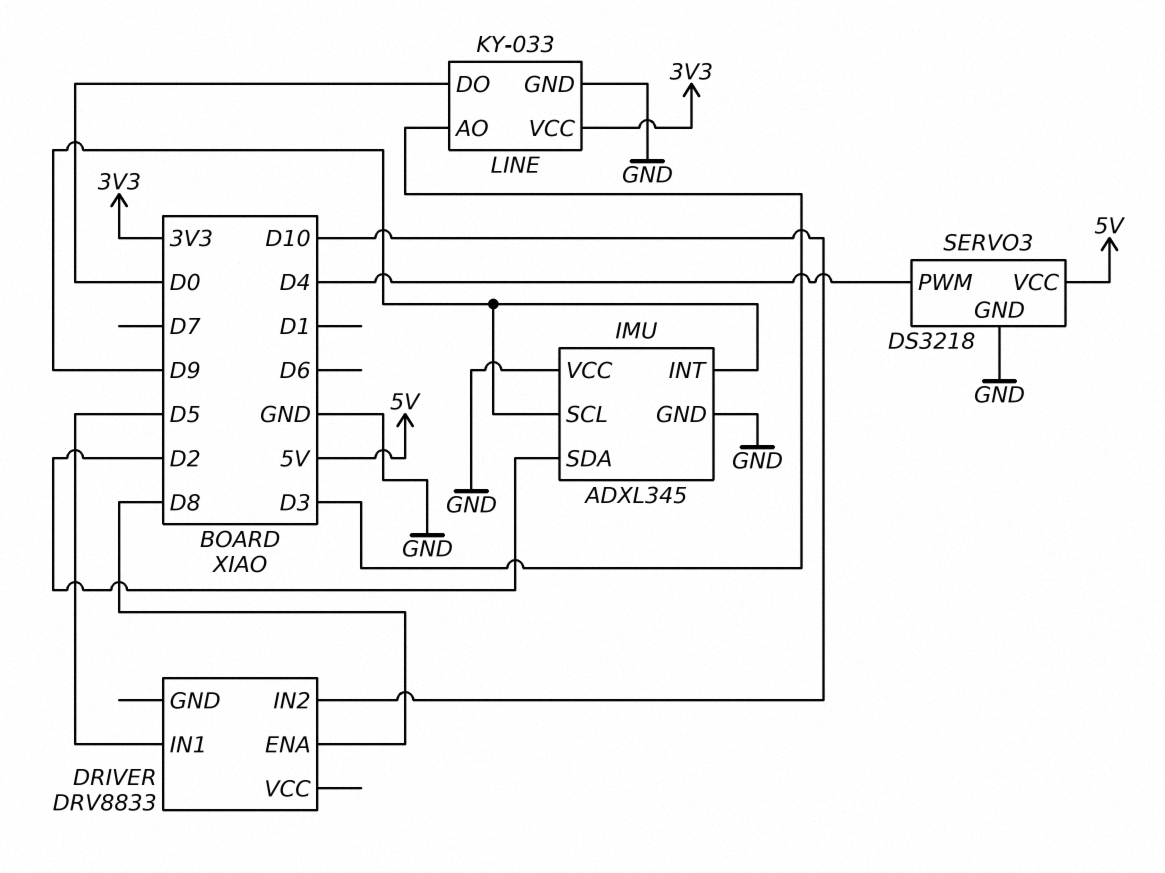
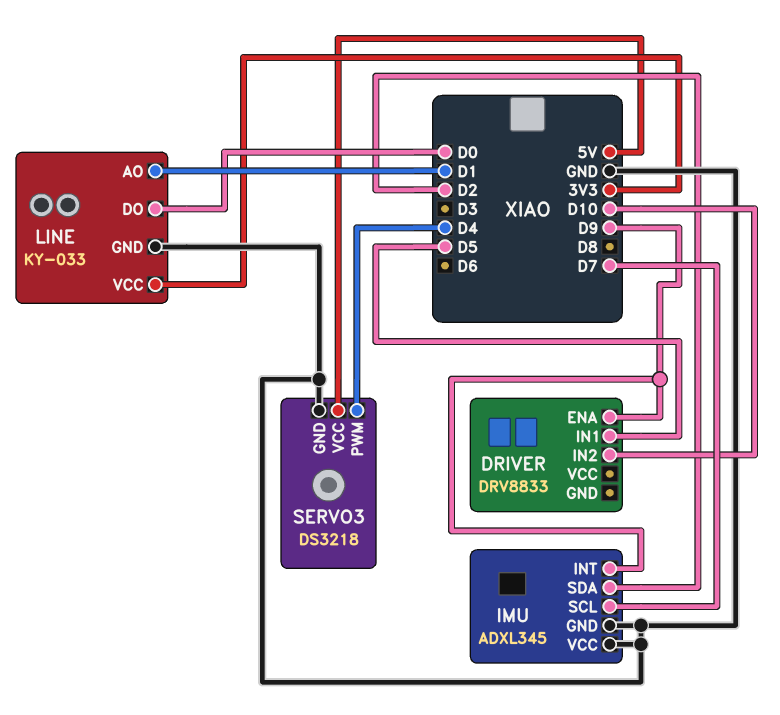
DRIVER pin ENA: D8 -> D9
IMU pin SCL: D9 -> D7
LINE pin AO: D3 -> D1

